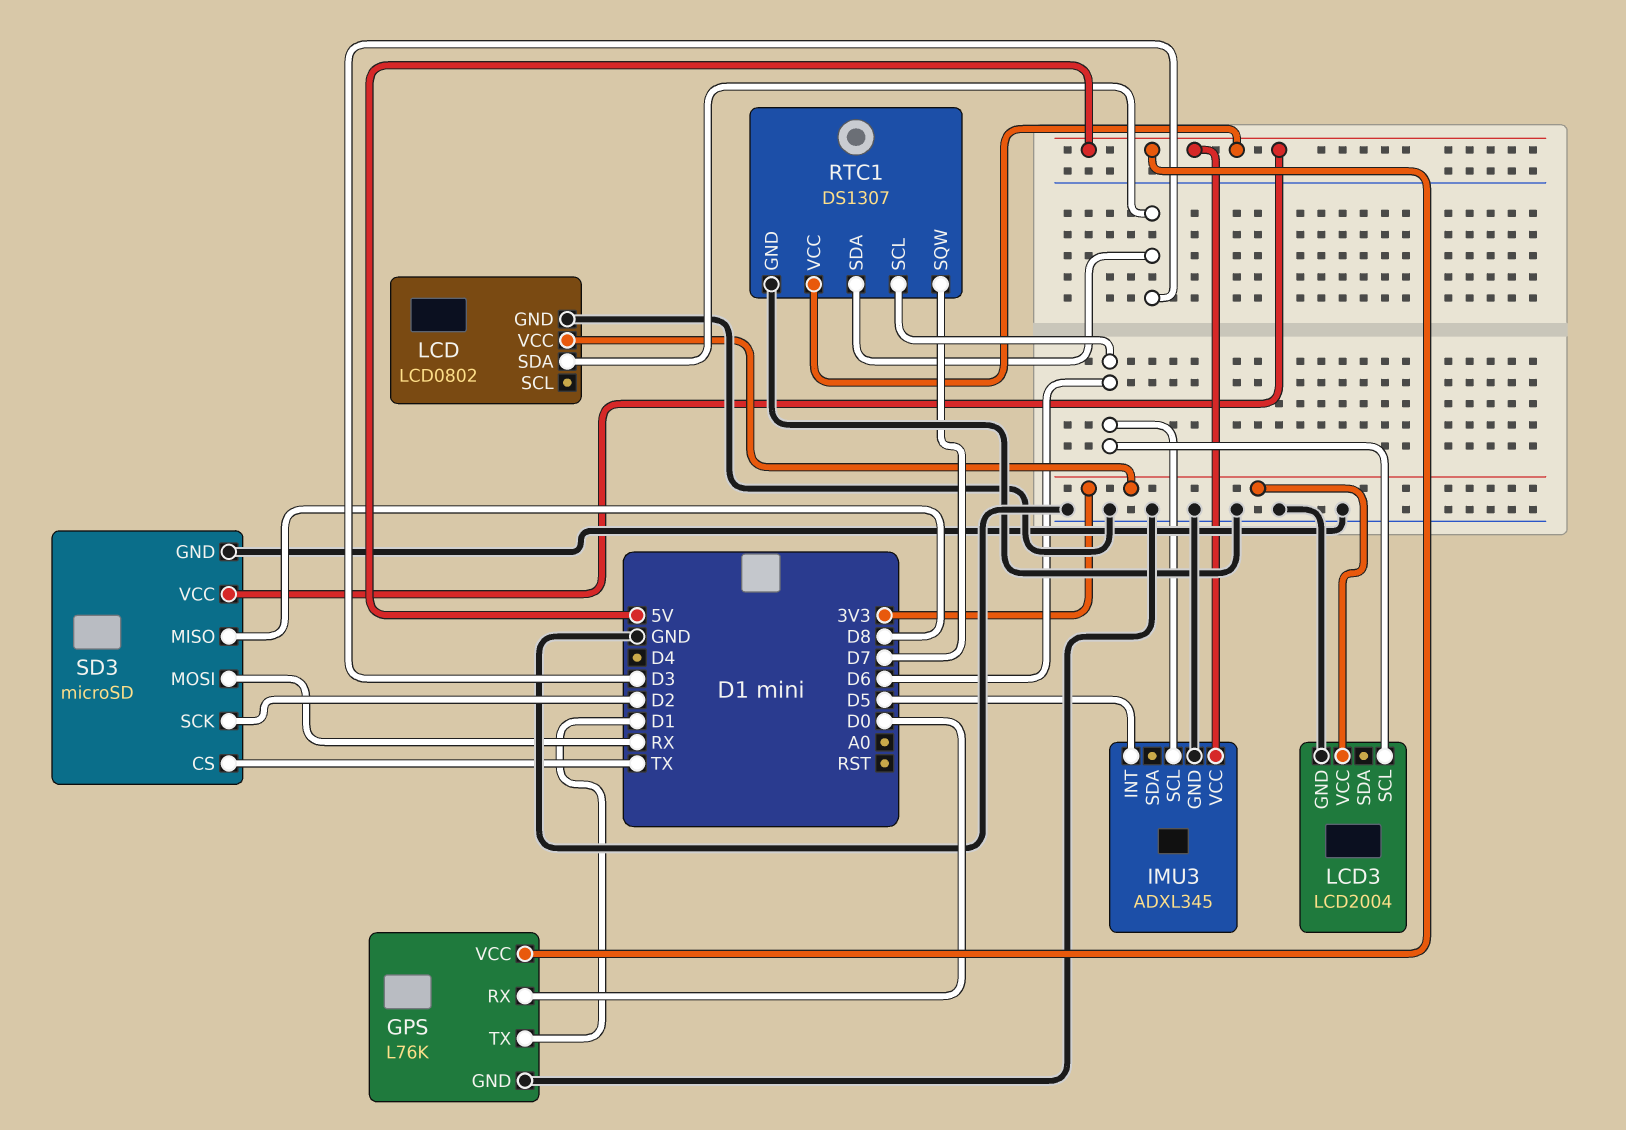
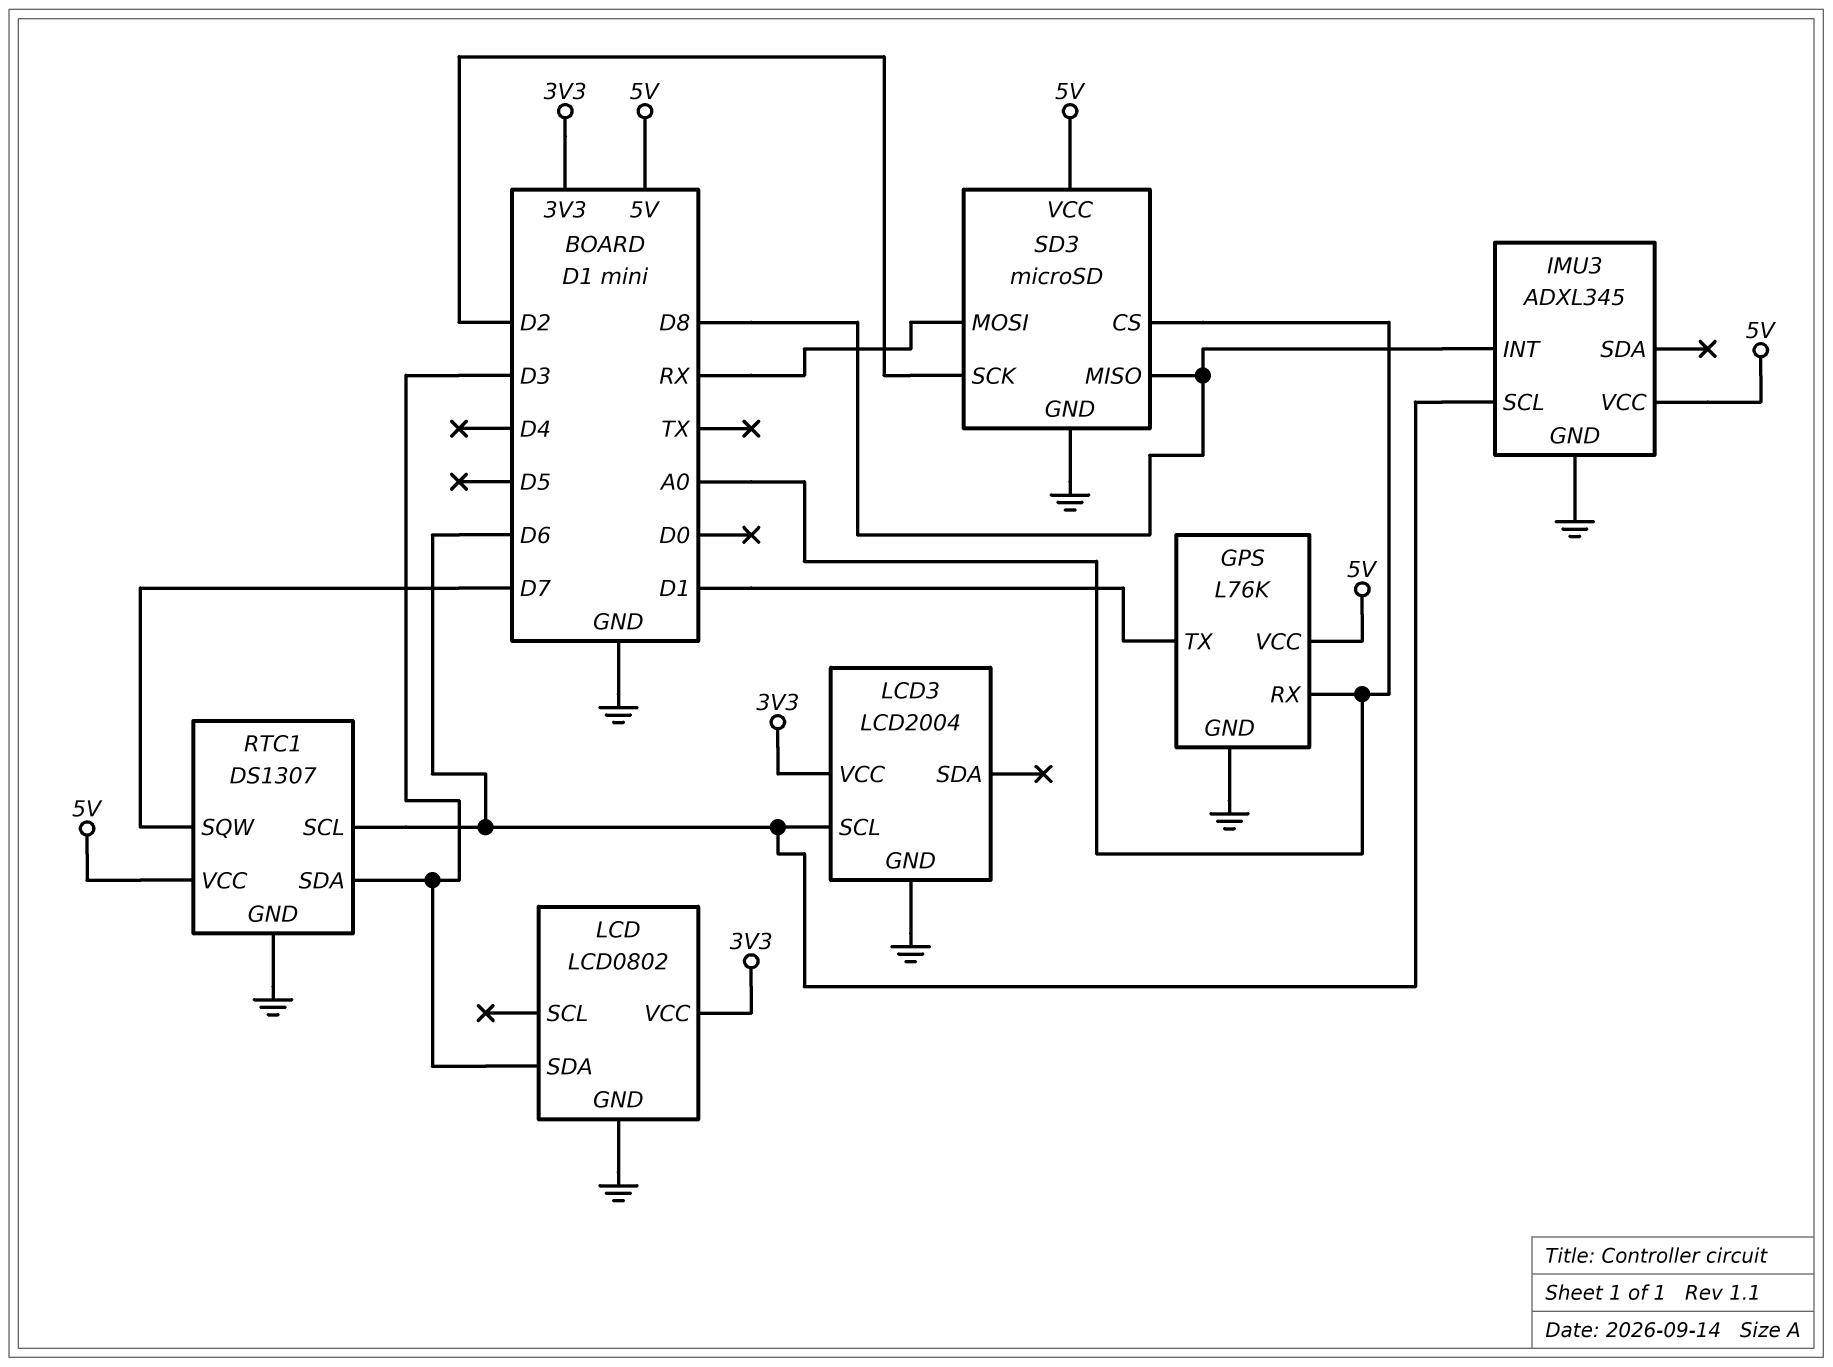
GPS pin RX: D0 -> A0
IMU3 pin INT: D5 -> D8
SD3 pin CS: TX -> A0

